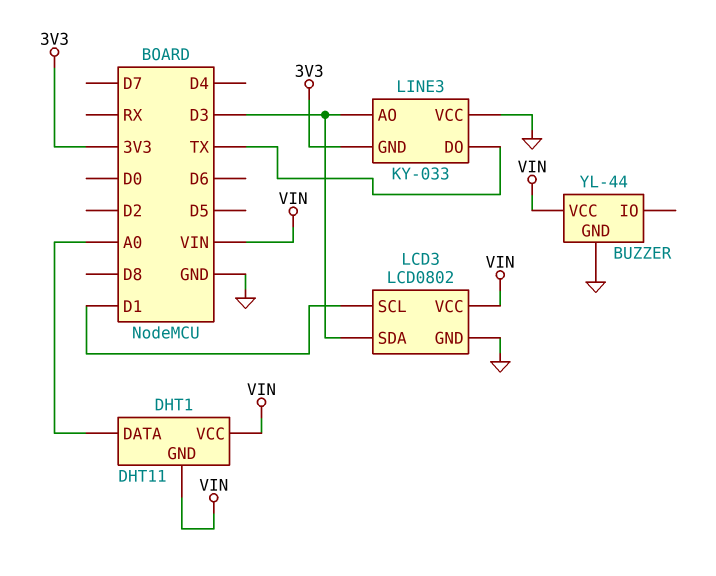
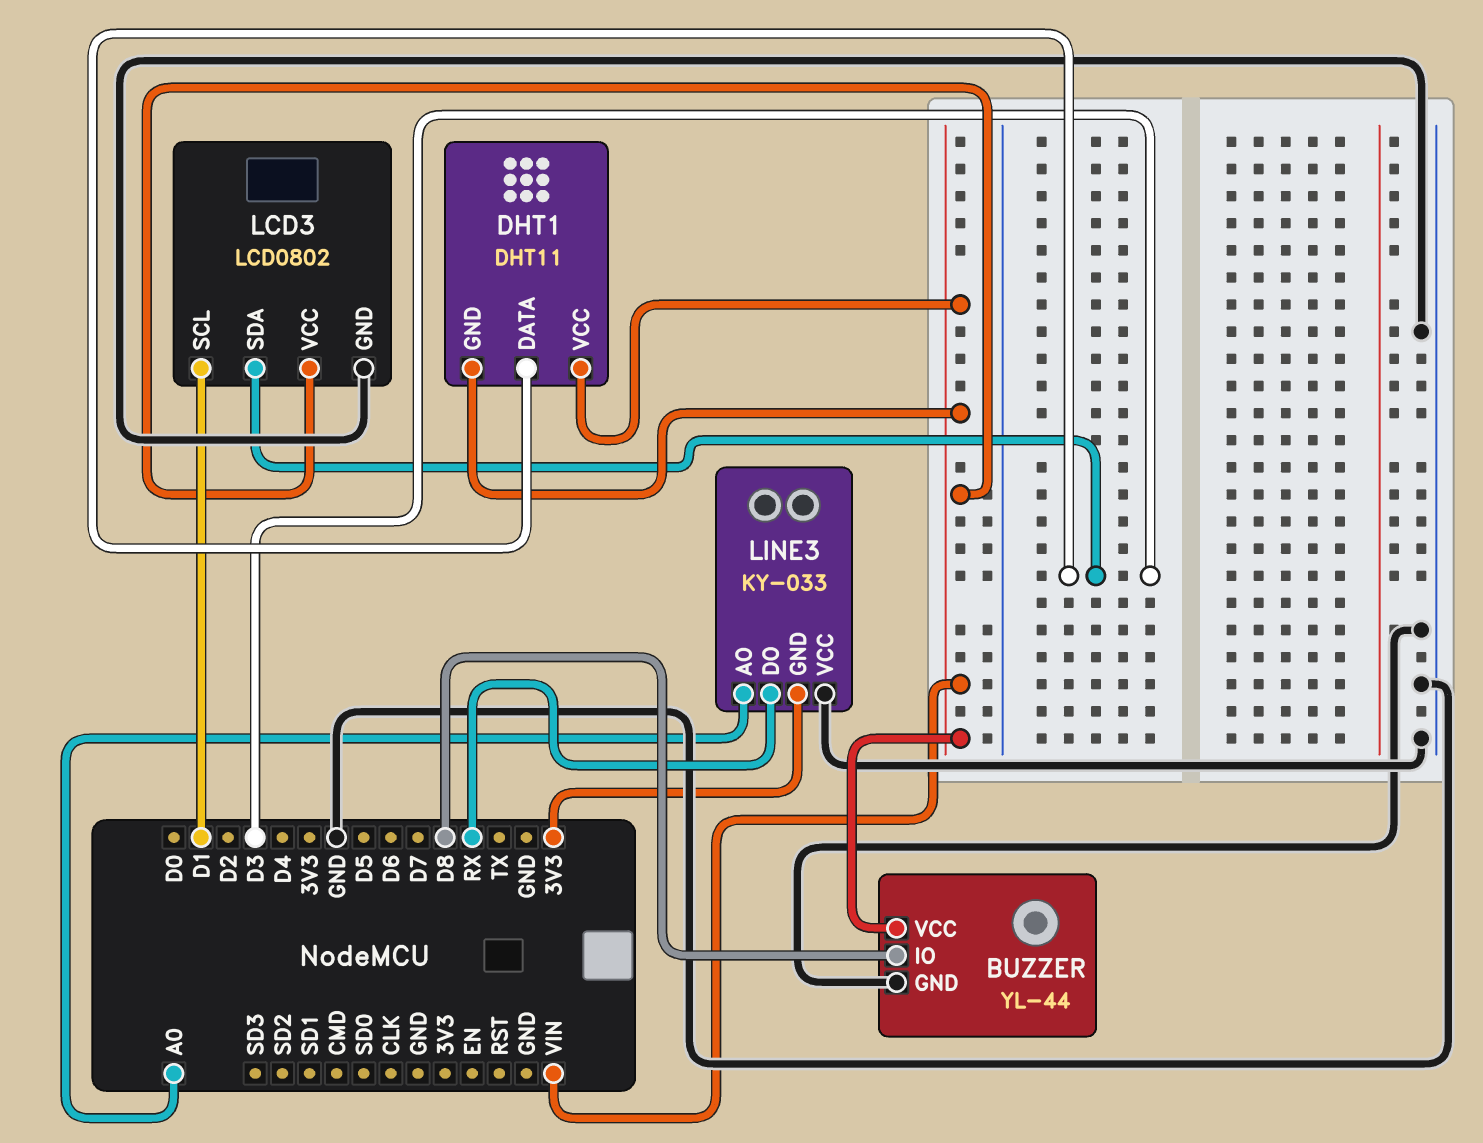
BUZZER pin IO: none -> D8
DHT1 pin DATA: A0 -> D3
LINE3 pin AO: D3 -> A0
LINE3 pin DO: TX -> RX

